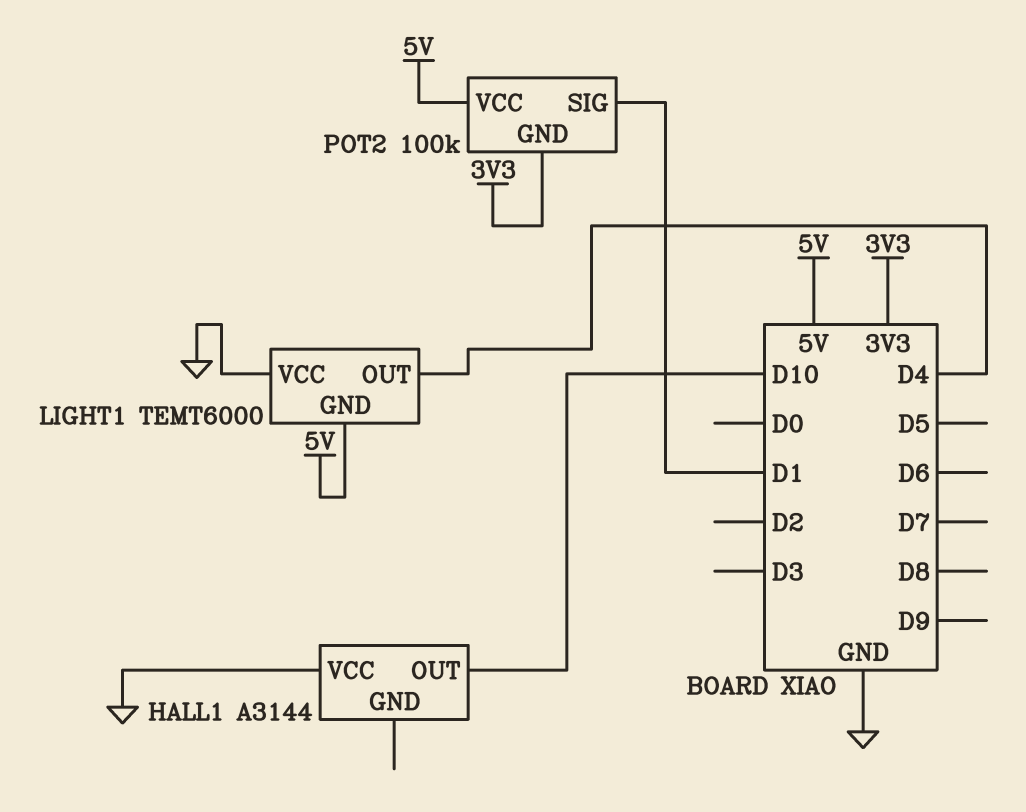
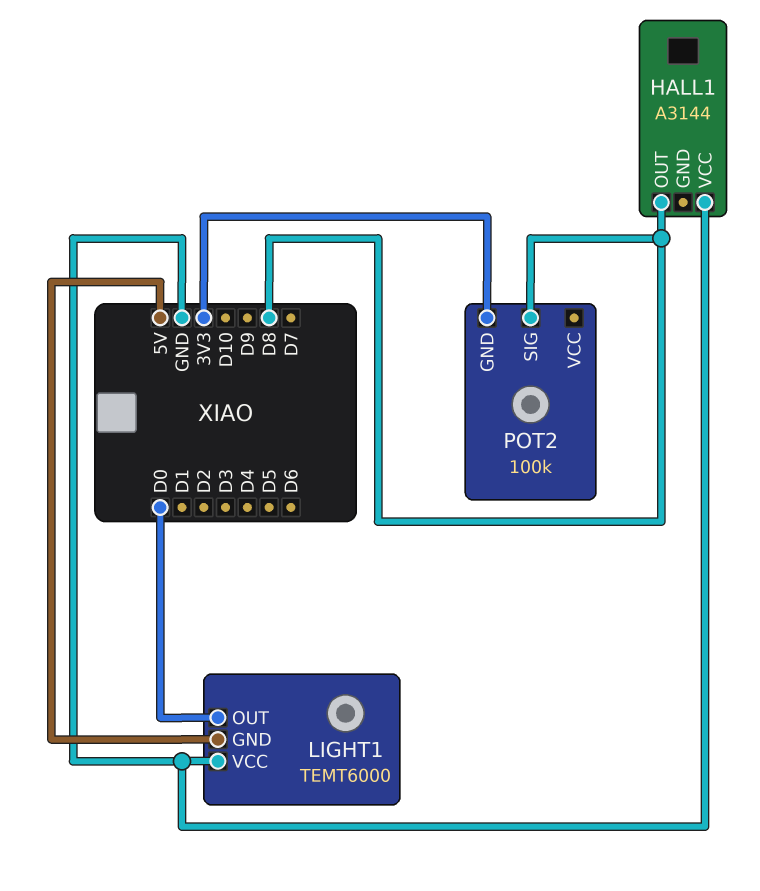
HALL1 pin OUT: D10 -> D8
LIGHT1 pin OUT: D4 -> D0
POT2 pin SIG: D1 -> D8
POT2 pin VCC: 5V -> none

